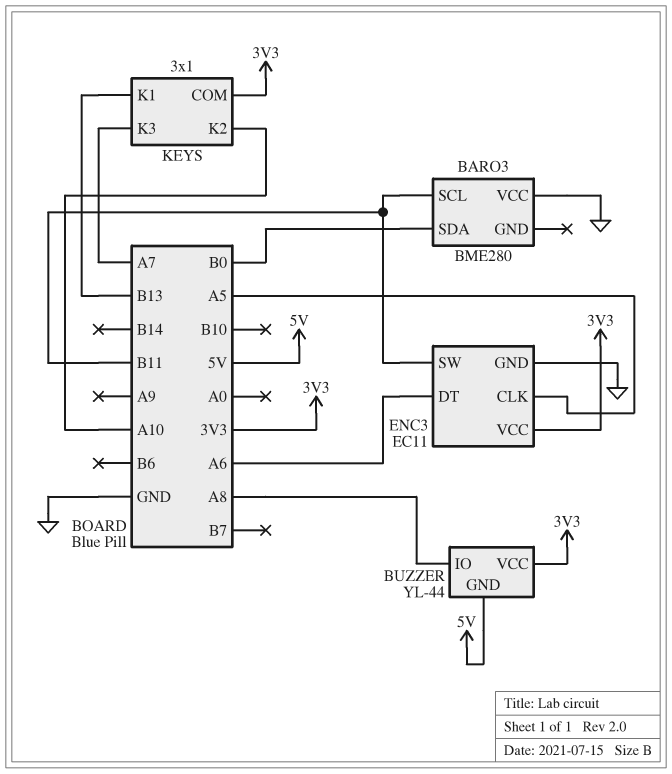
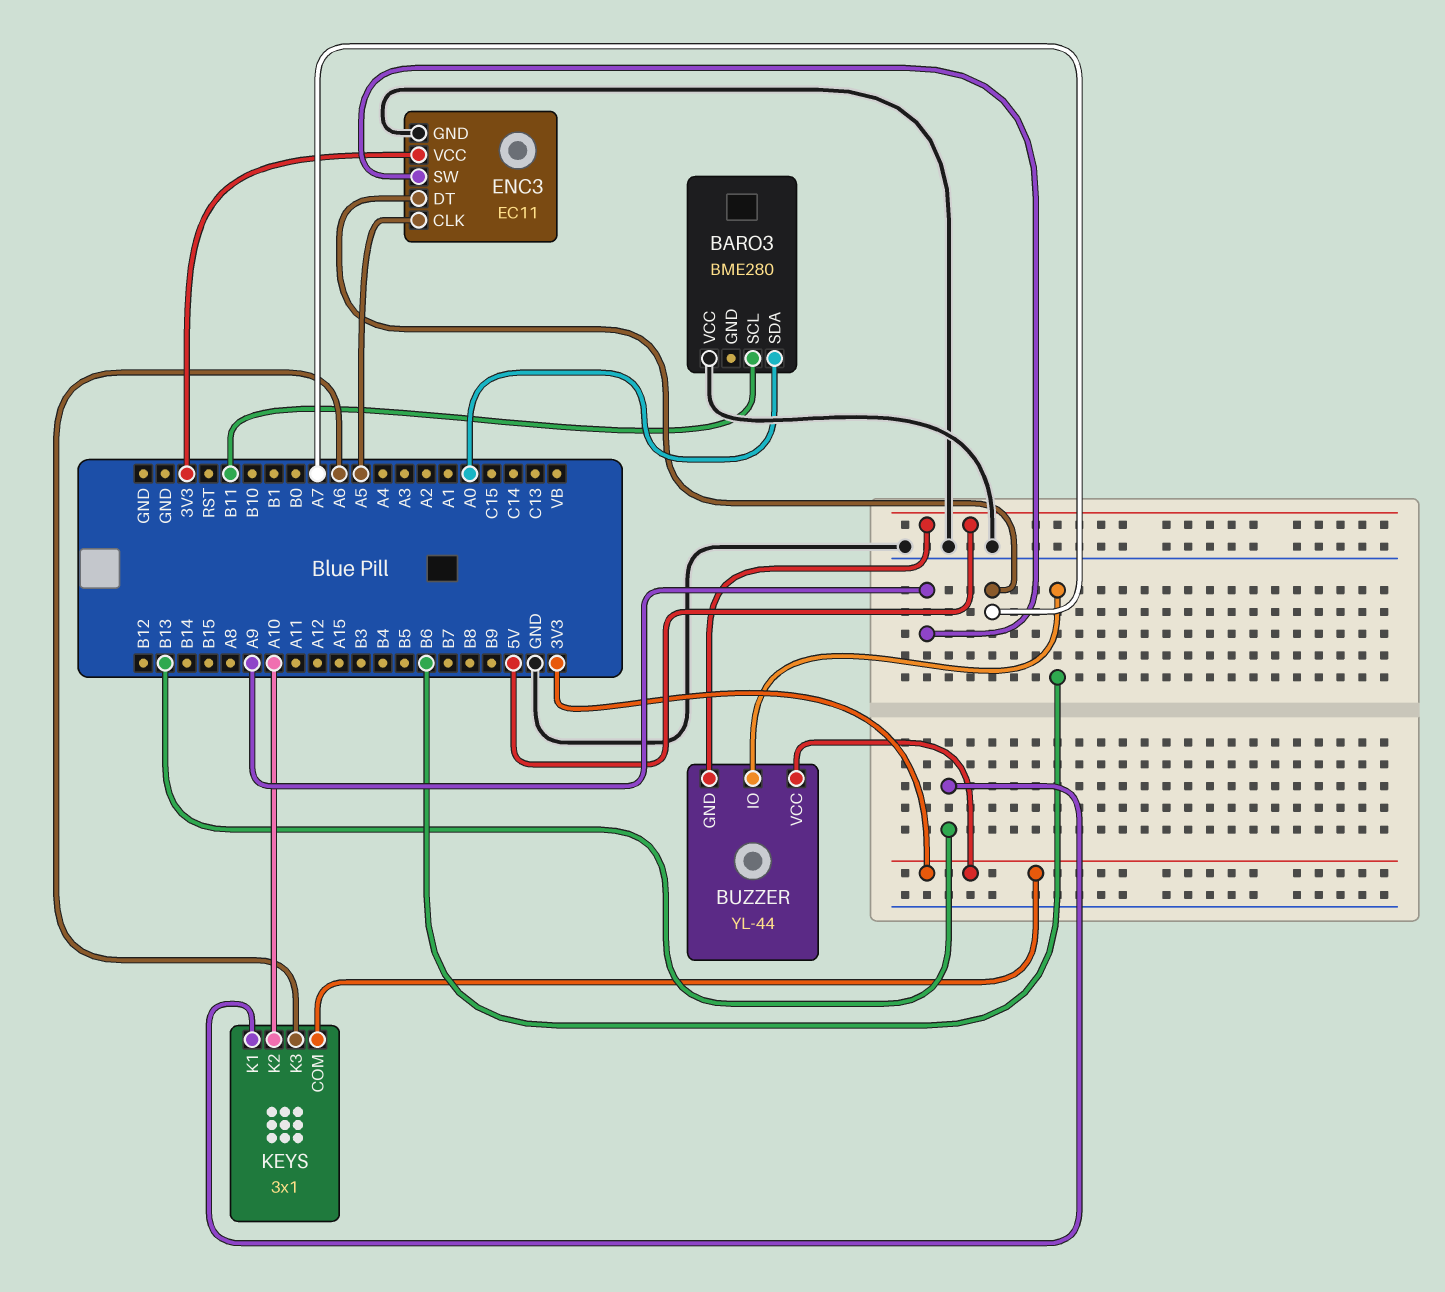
BARO3 pin SDA: B0 -> A0
BUZZER pin IO: A8 -> B6
ENC3 pin DT: A6 -> A7
ENC3 pin SW: B11 -> A9
KEYS pin K3: A7 -> A6

